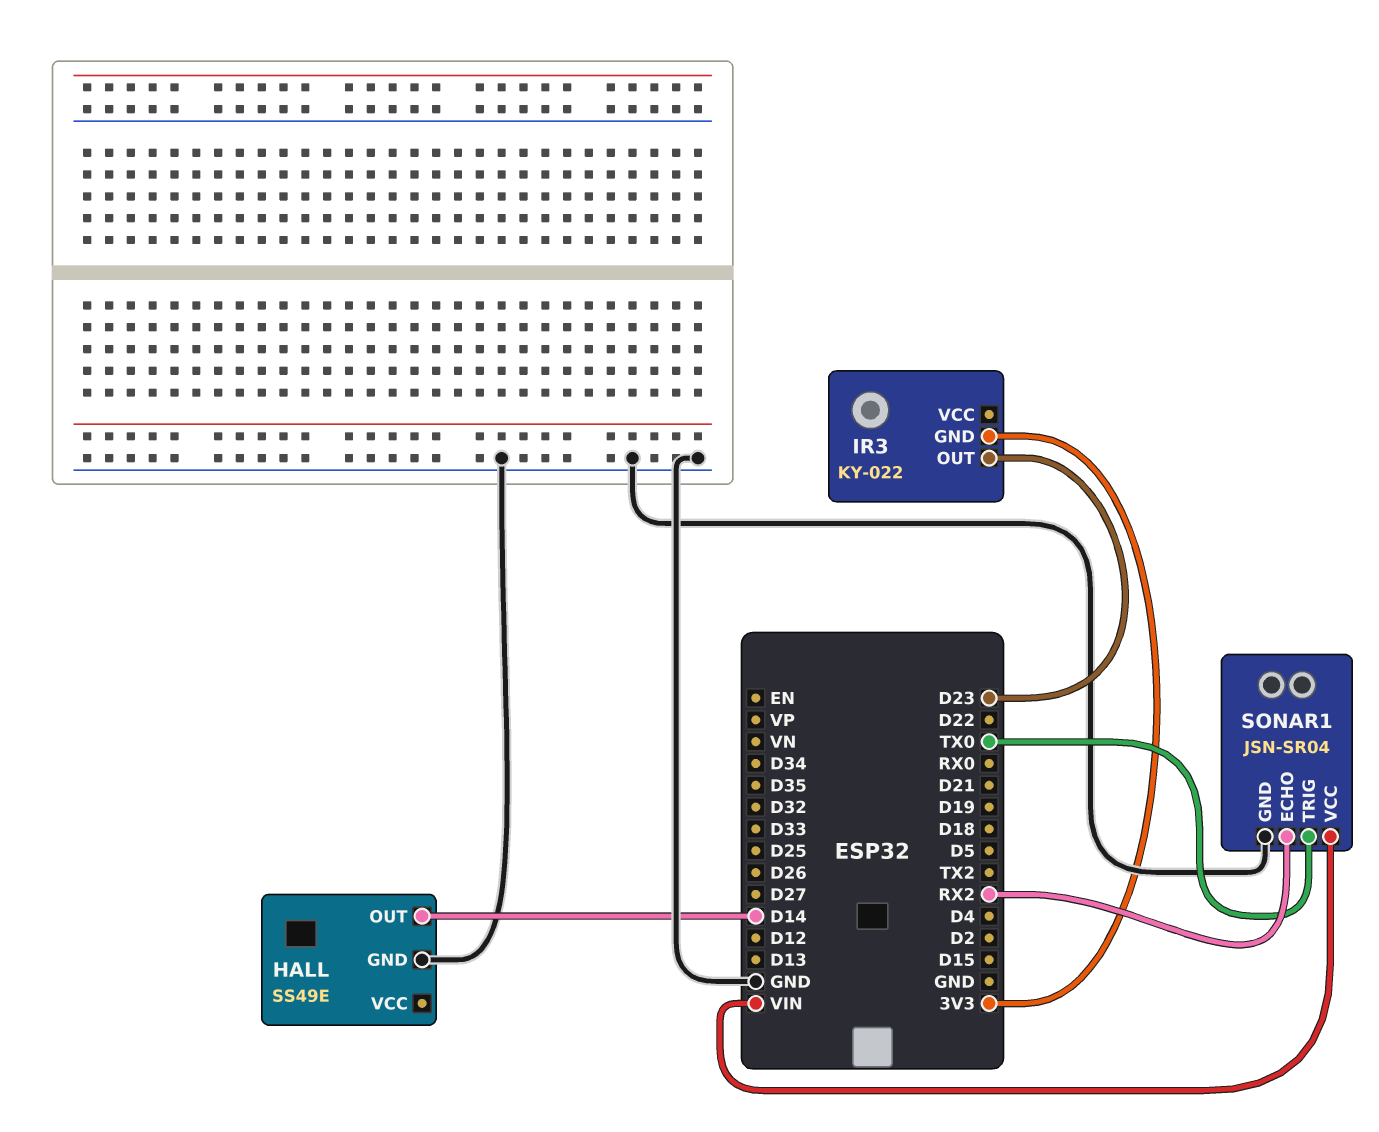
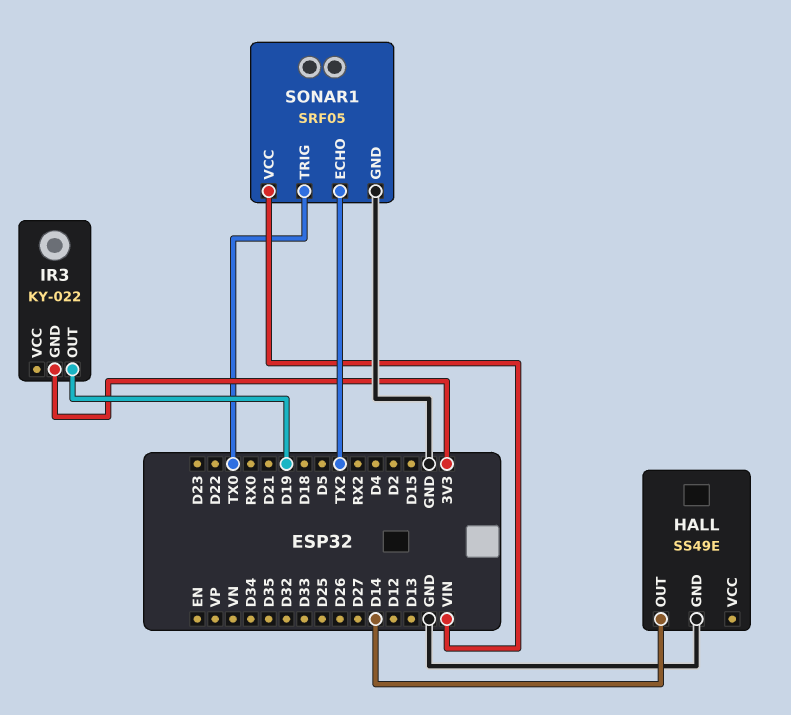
IR3 pin OUT: D23 -> D19
SONAR1: JSN-SR04 -> SRF05
SONAR1 pin ECHO: RX2 -> TX2

